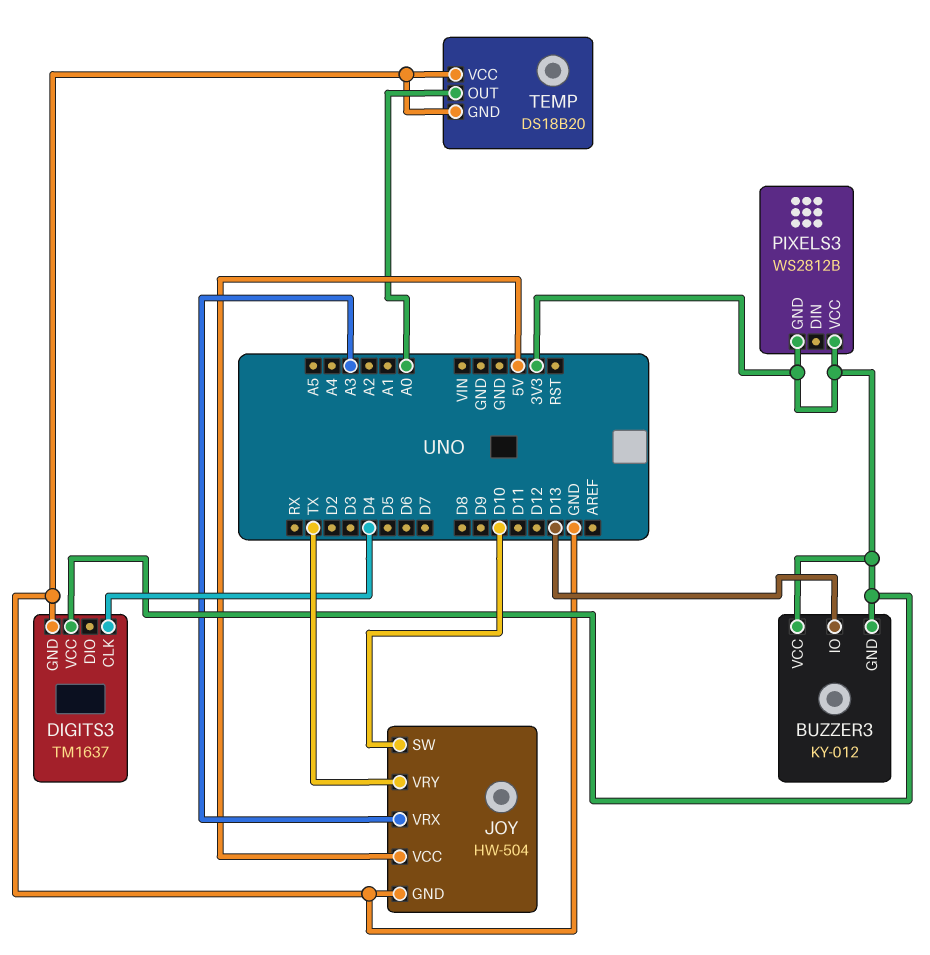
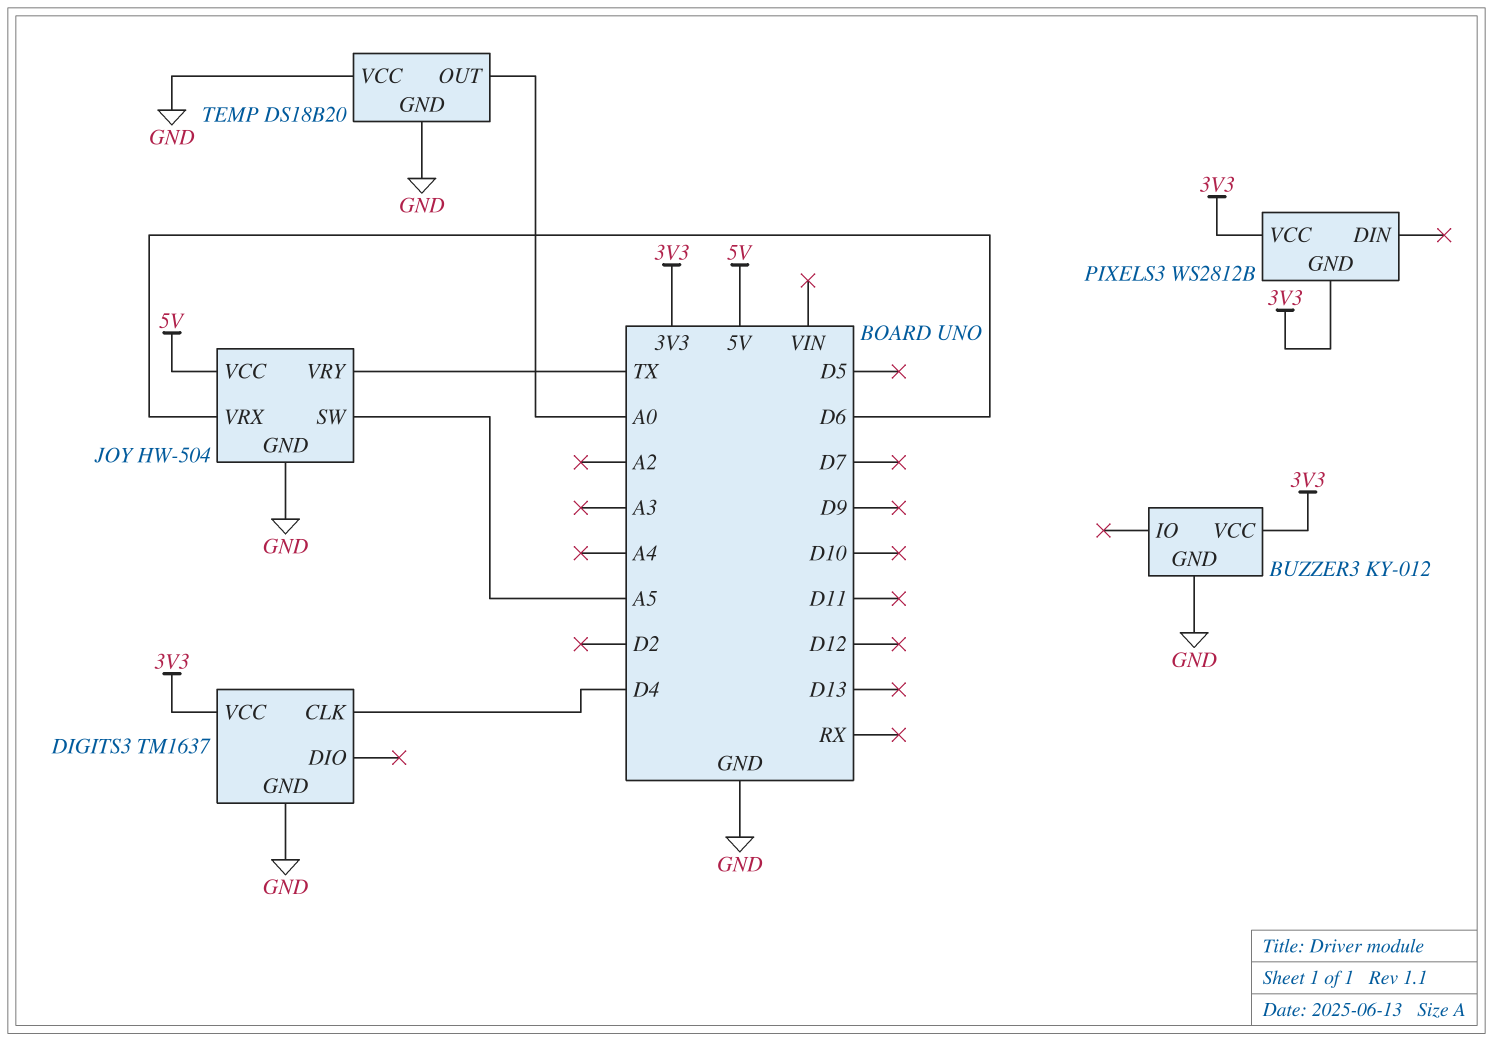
BUZZER3 pin GND: 3V3 -> GND
BUZZER3 pin IO: D13 -> none
JOY pin SW: D10 -> A5
JOY pin VRX: A3 -> D6

